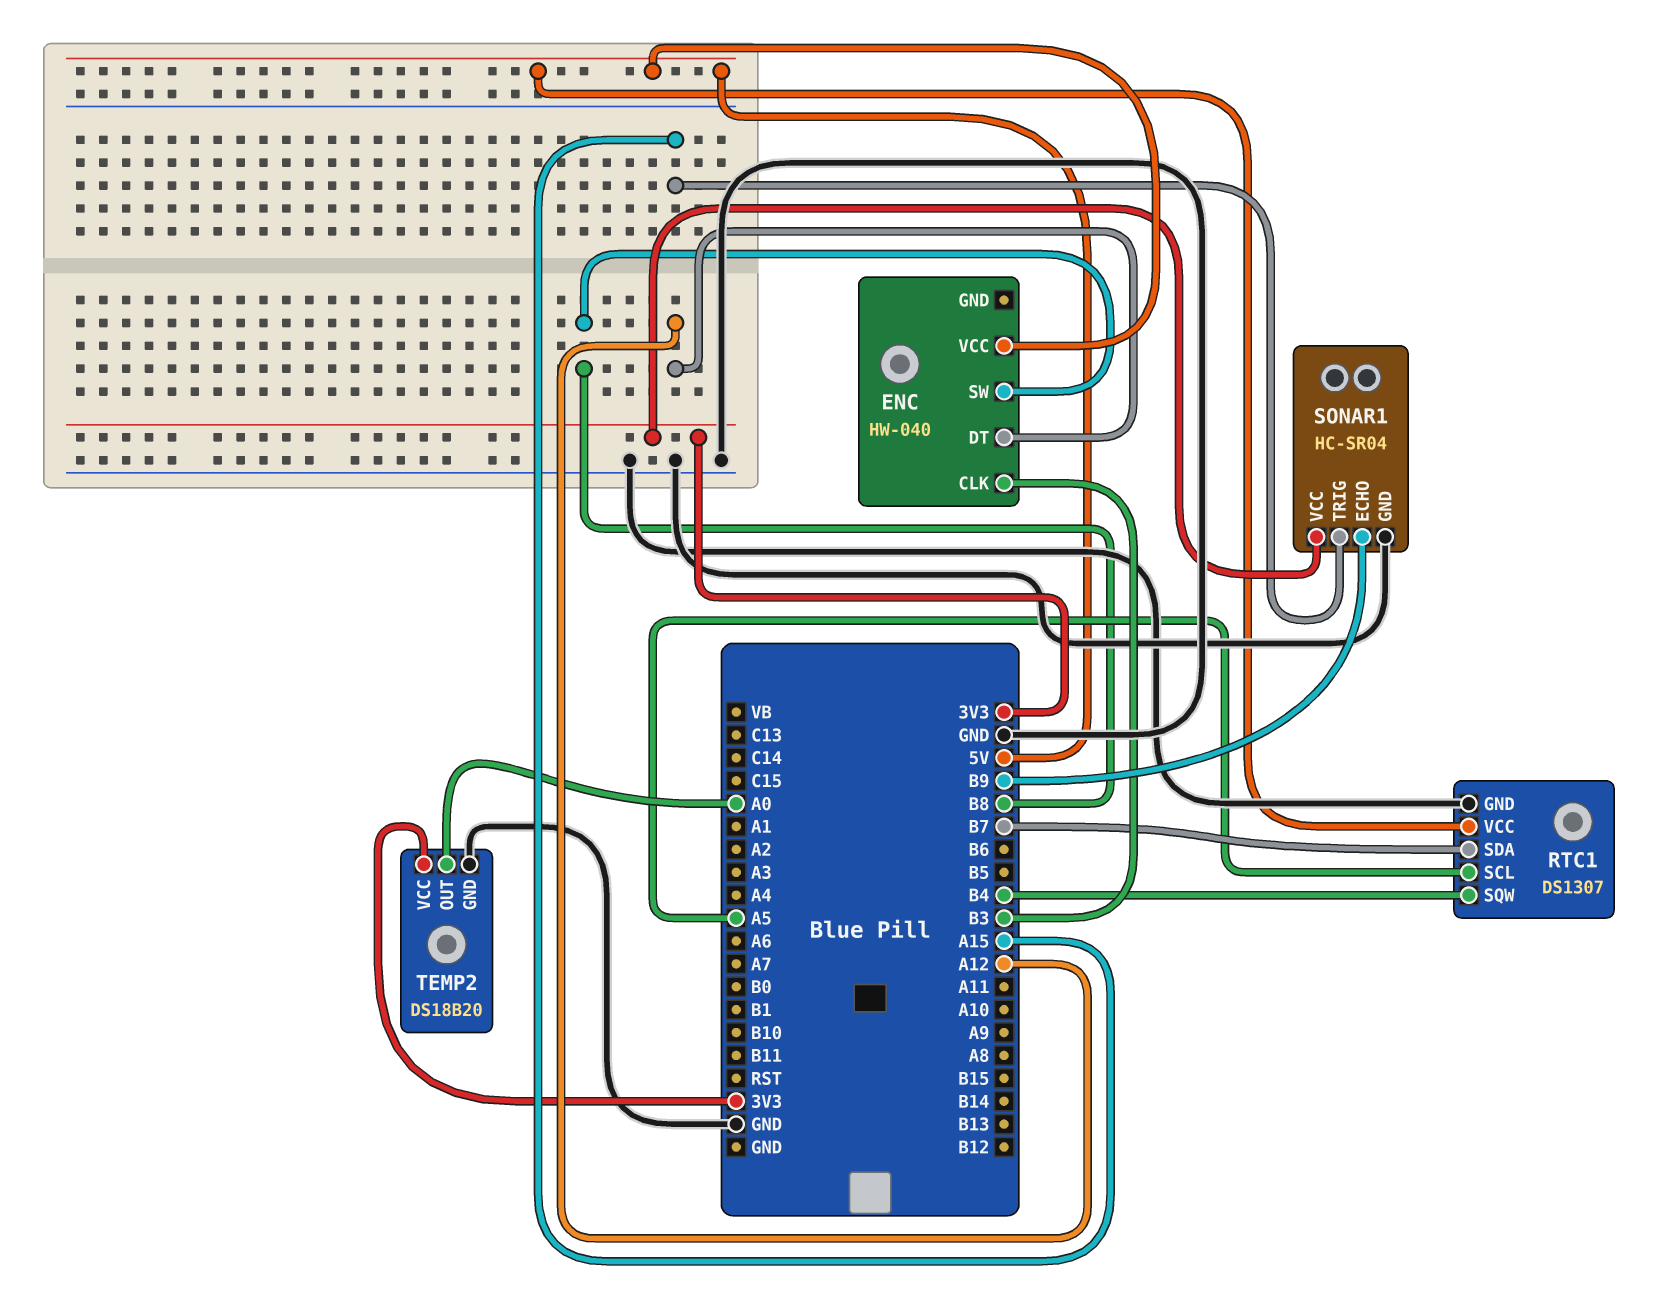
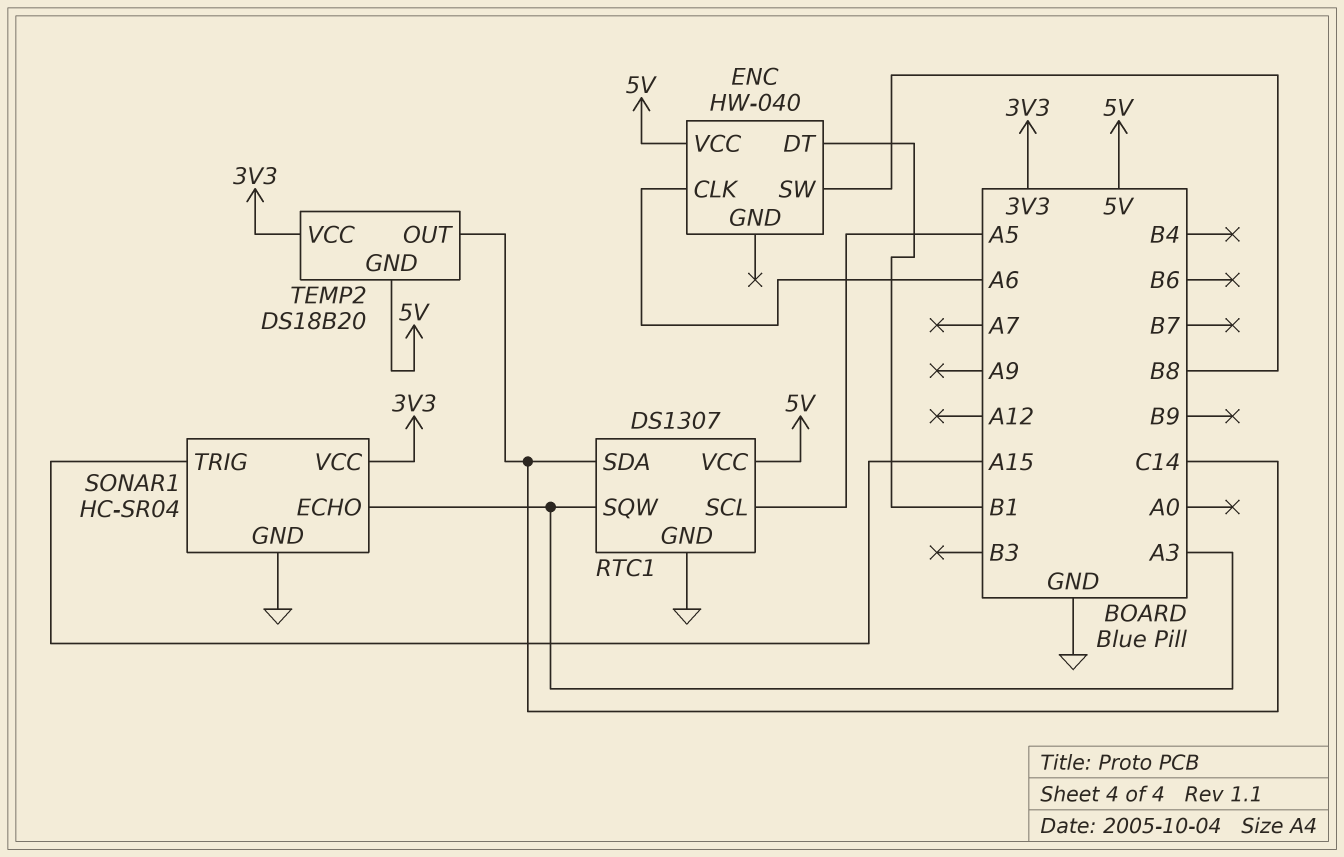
ENC pin CLK: B3 -> A6
ENC pin DT: A12 -> B1
RTC1 pin SDA: B7 -> C14
RTC1 pin SQW: B4 -> A3
SONAR1 pin ECHO: B9 -> A3
TEMP2 pin GND: GND -> 5V
TEMP2 pin OUT: A0 -> C14

